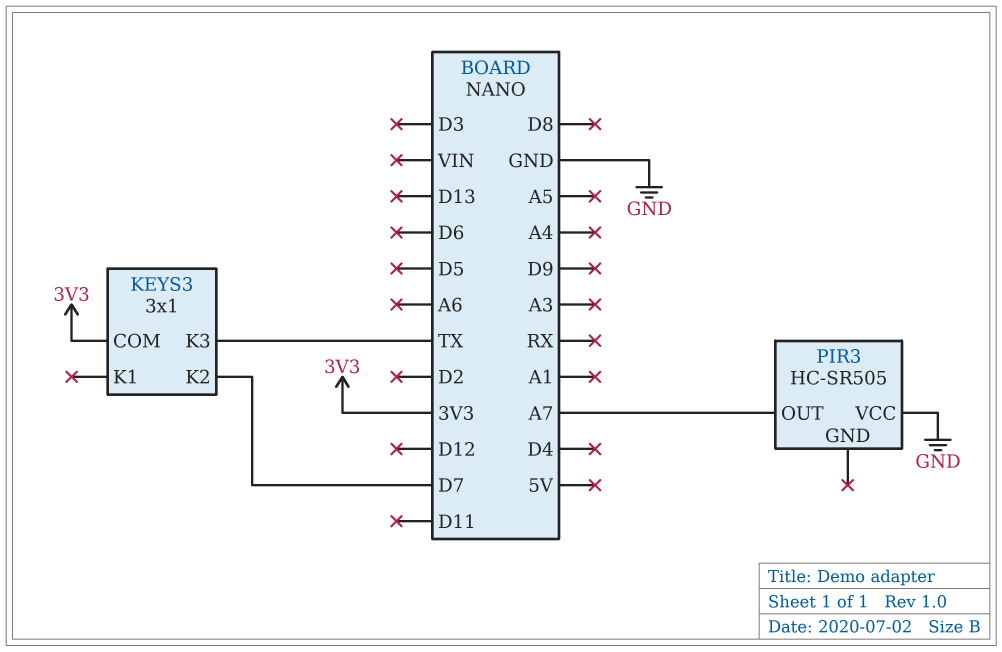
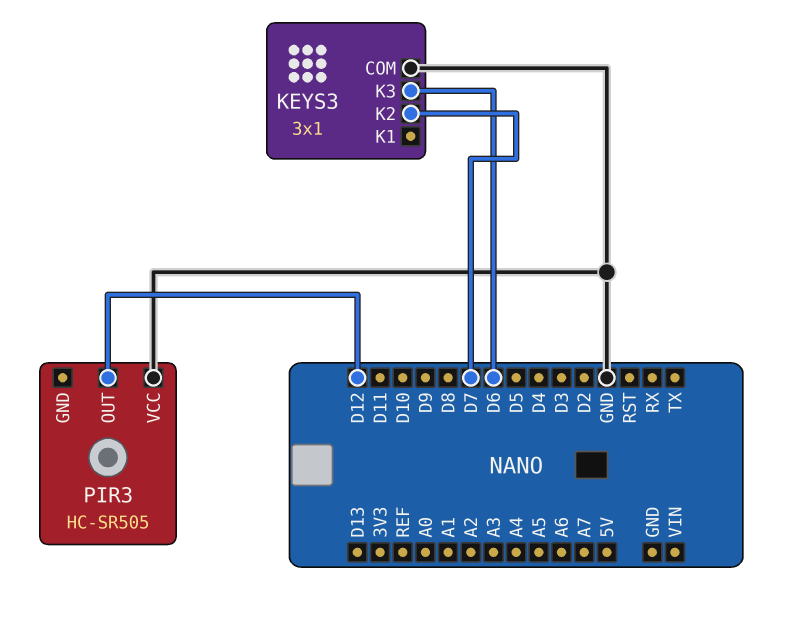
KEYS3 pin COM: 3V3 -> GND
KEYS3 pin K3: TX -> D6
PIR3 pin OUT: A7 -> D12

